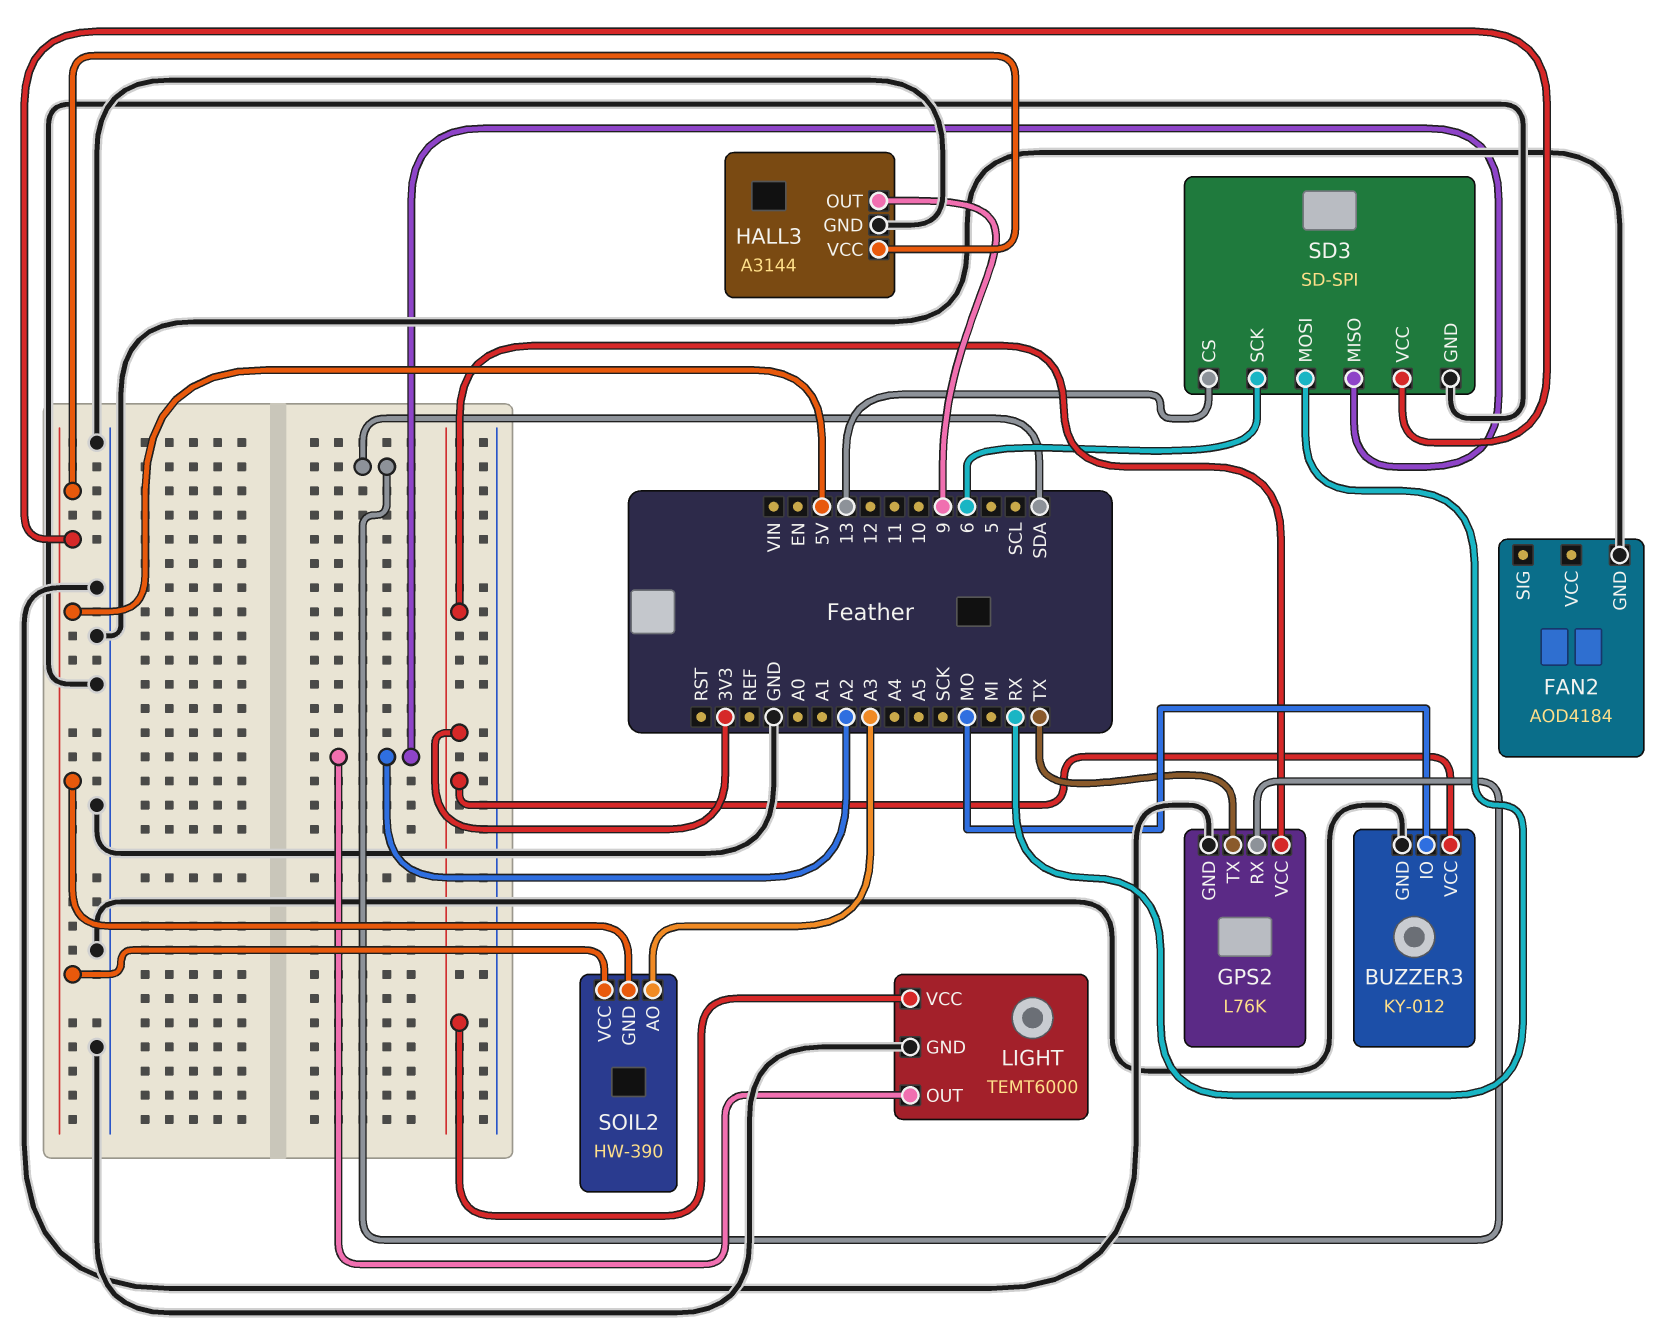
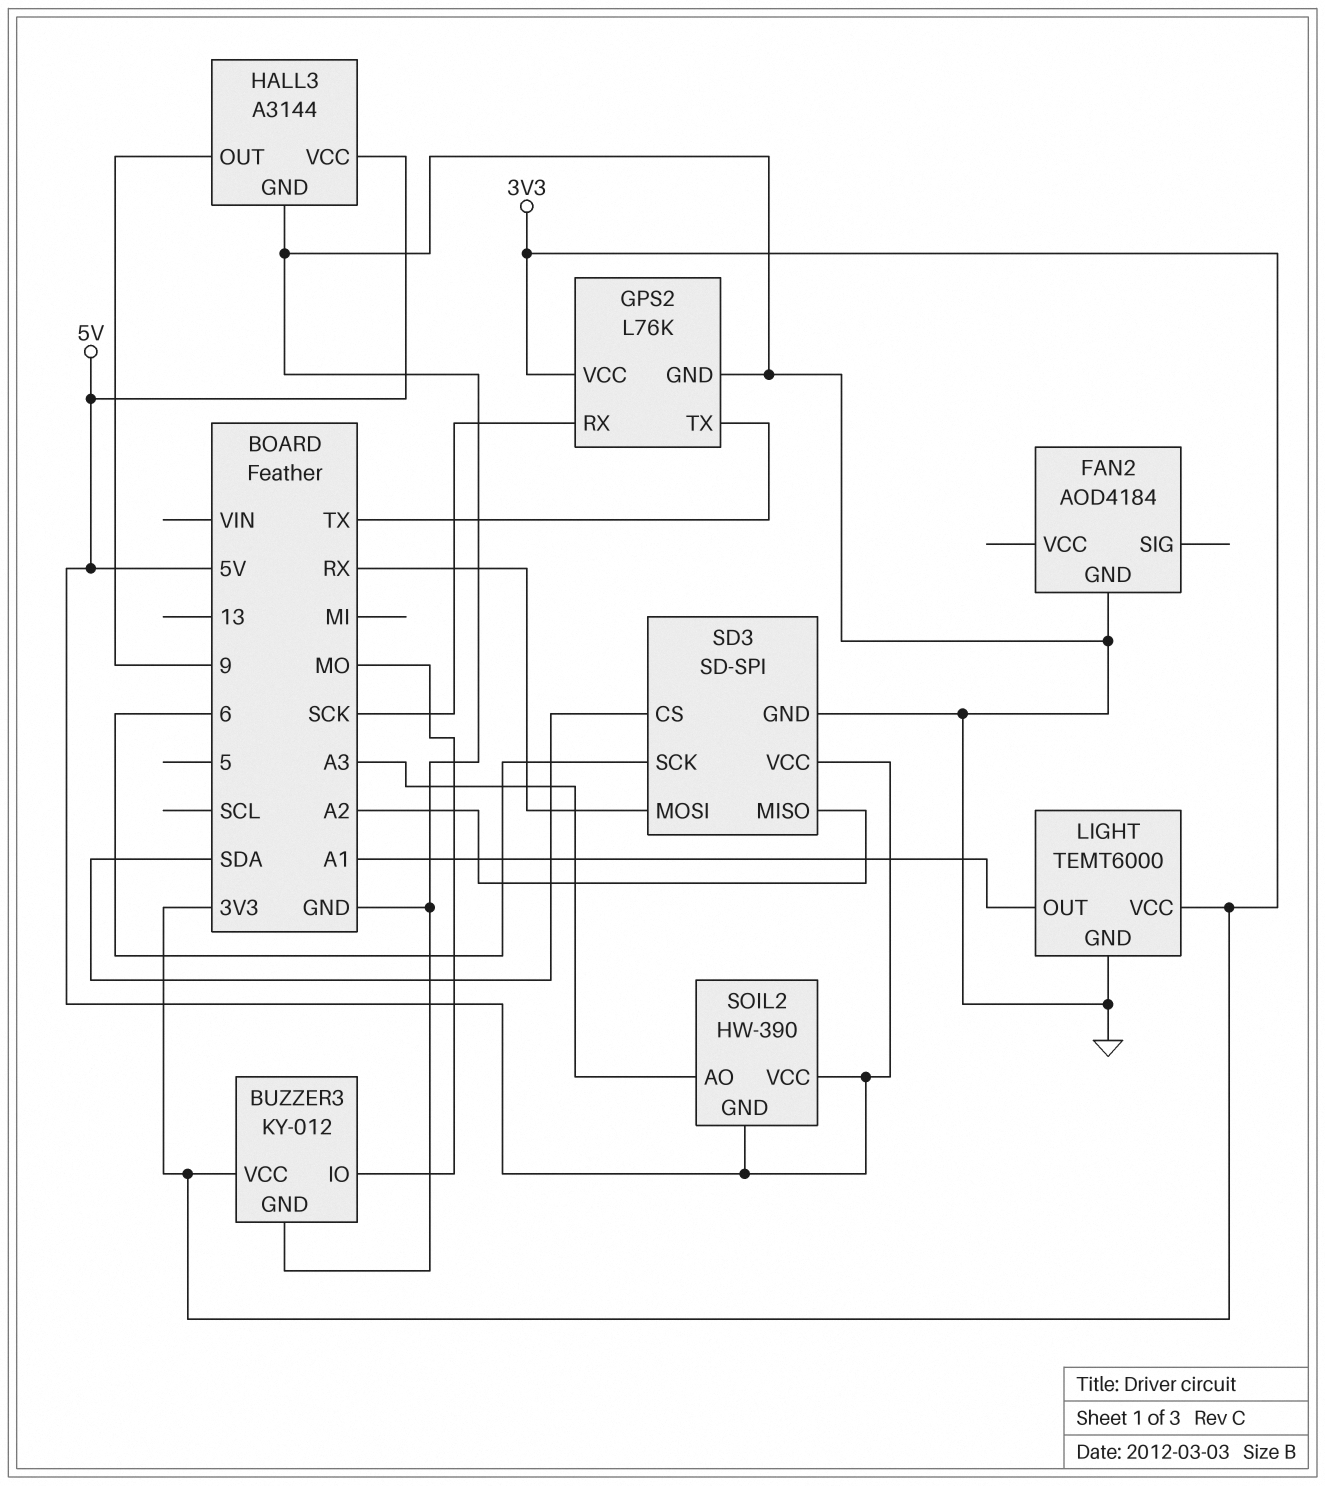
GPS2 pin RX: SDA -> SCK
LIGHT pin OUT: A2 -> A1
SD3 pin CS: 13 -> SDA

